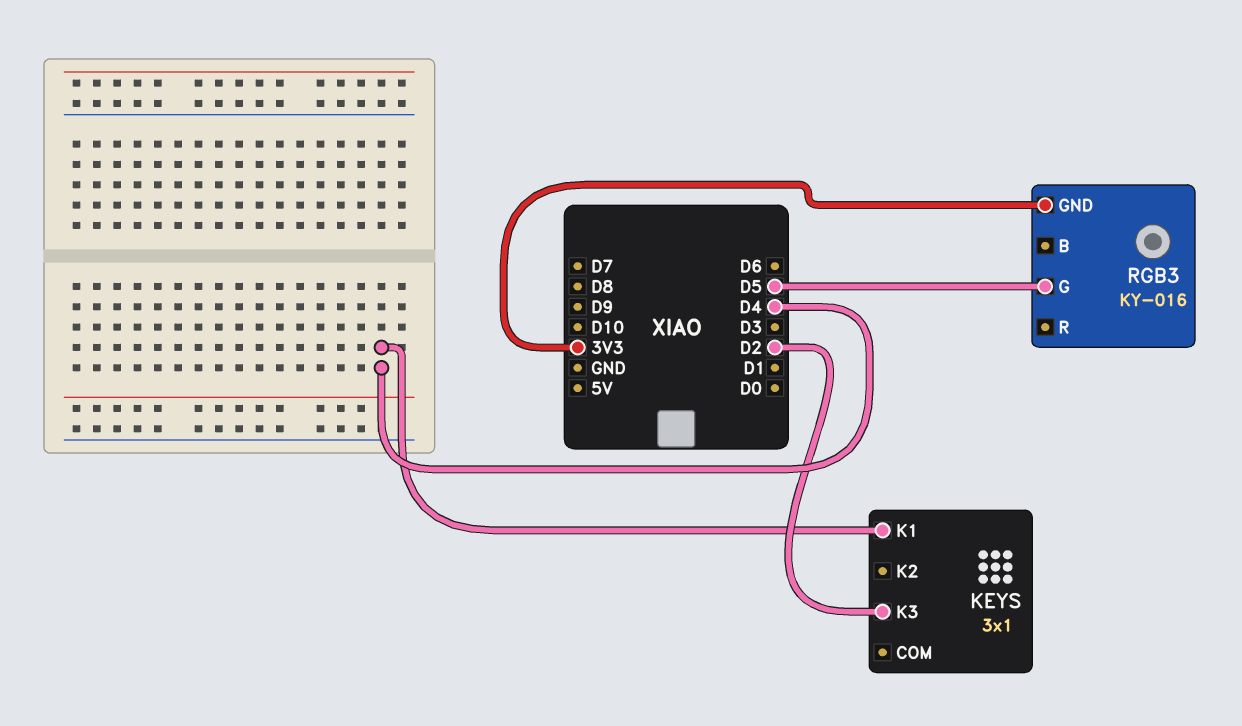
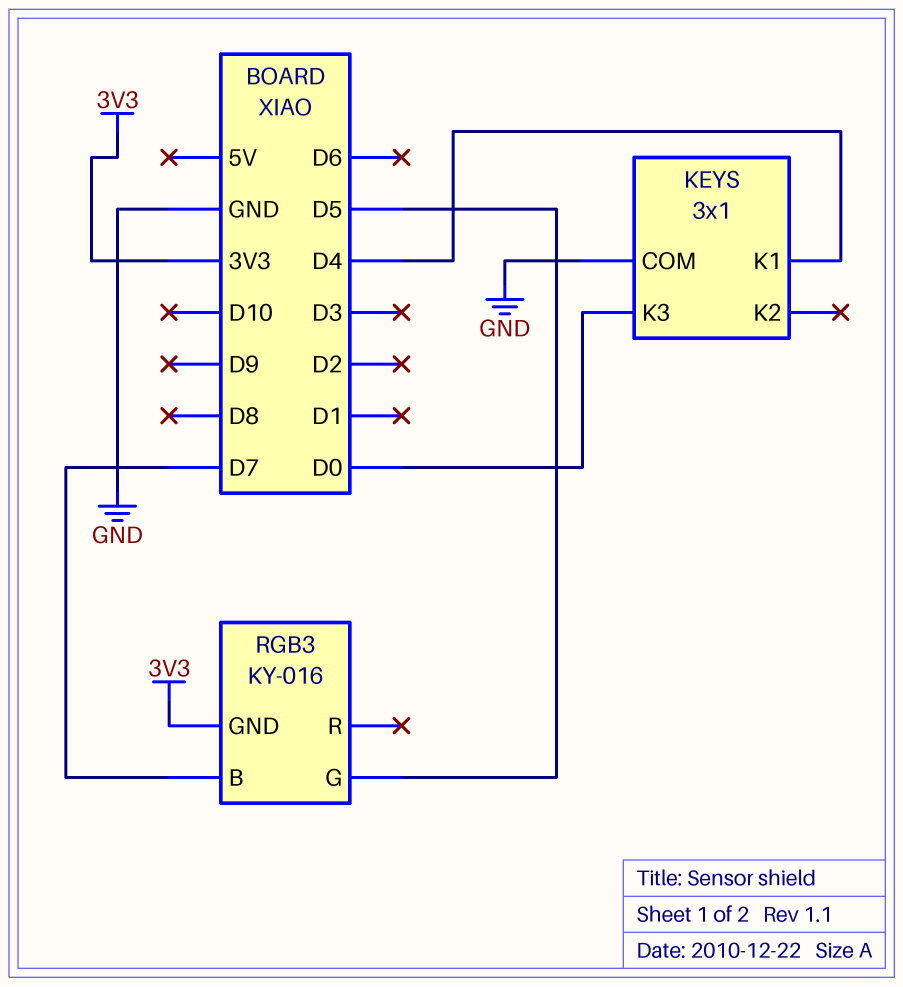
KEYS pin COM: none -> GND
KEYS pin K3: D2 -> D0
RGB3 pin B: none -> D7

